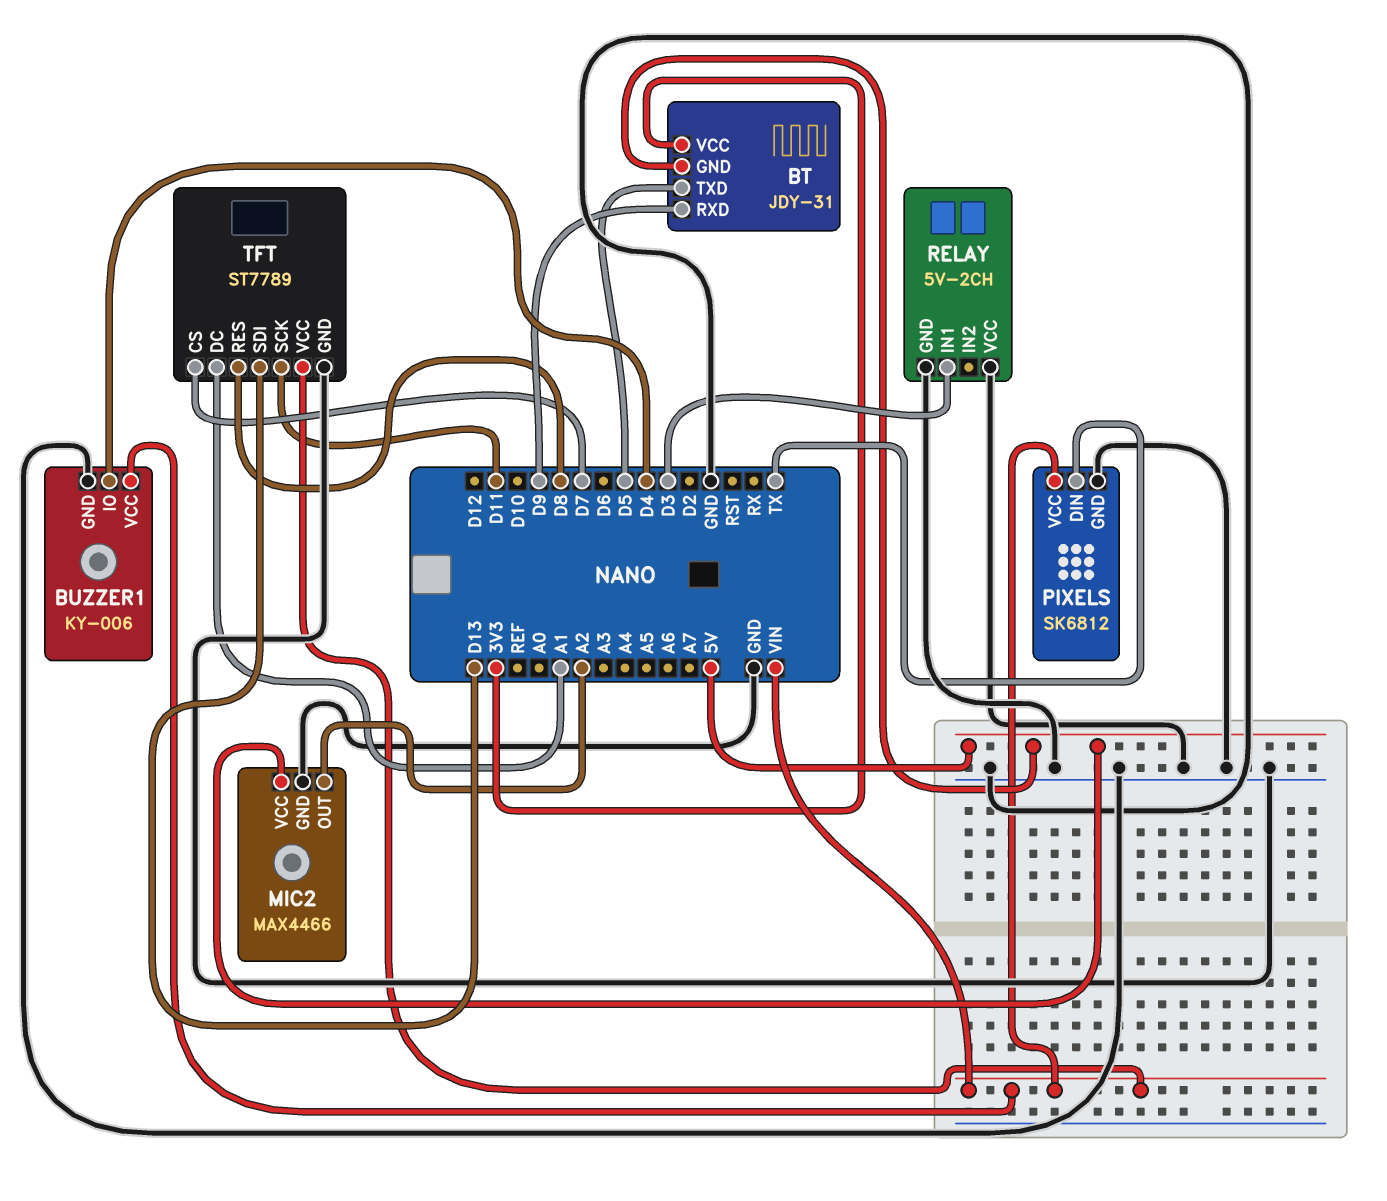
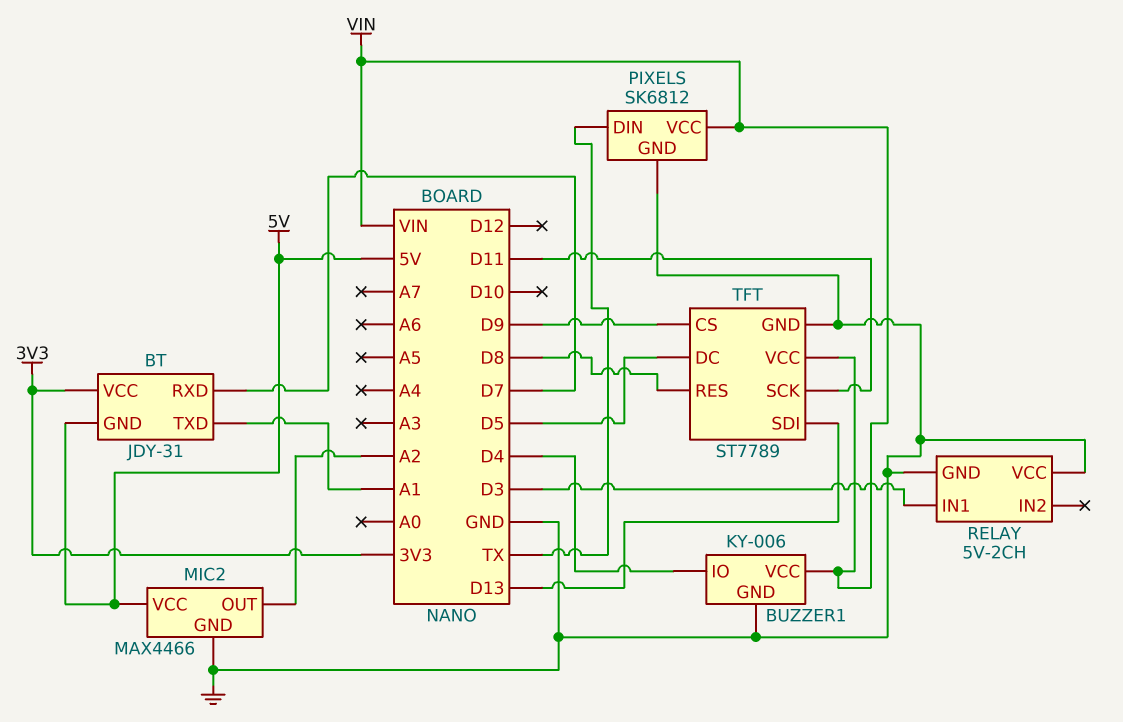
BT pin RXD: D9 -> D7
BT pin TXD: D5 -> A1
TFT pin CS: D7 -> D9
TFT pin DC: A1 -> D5

